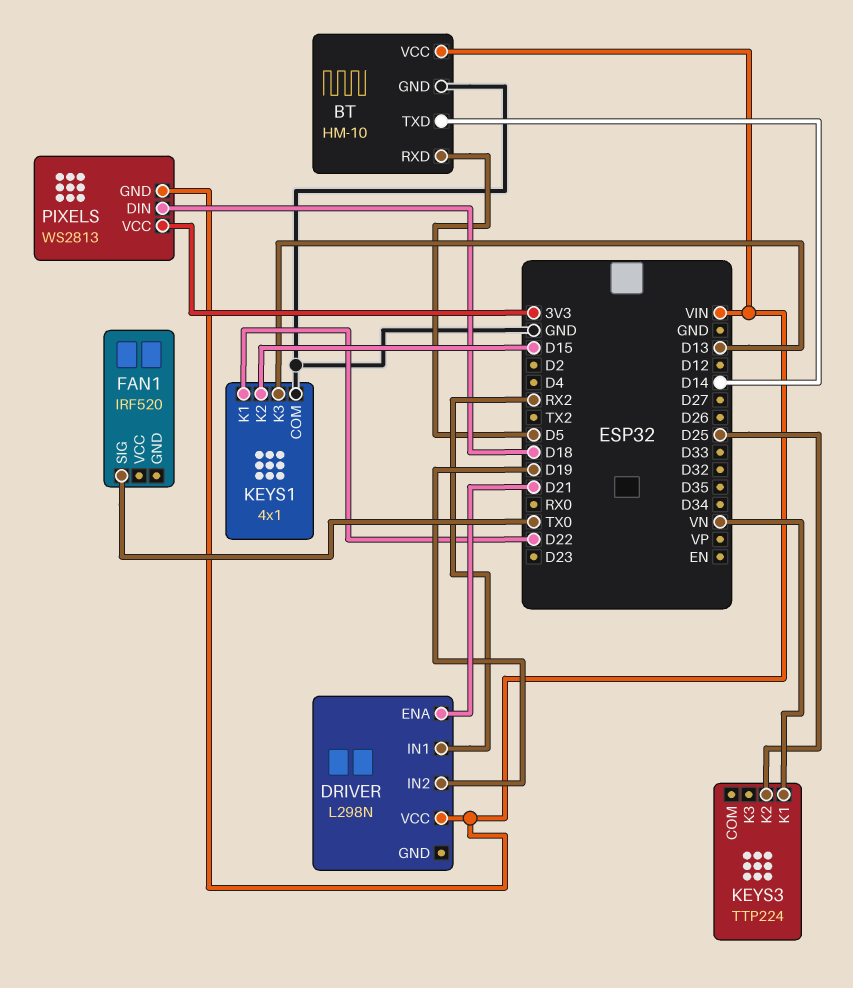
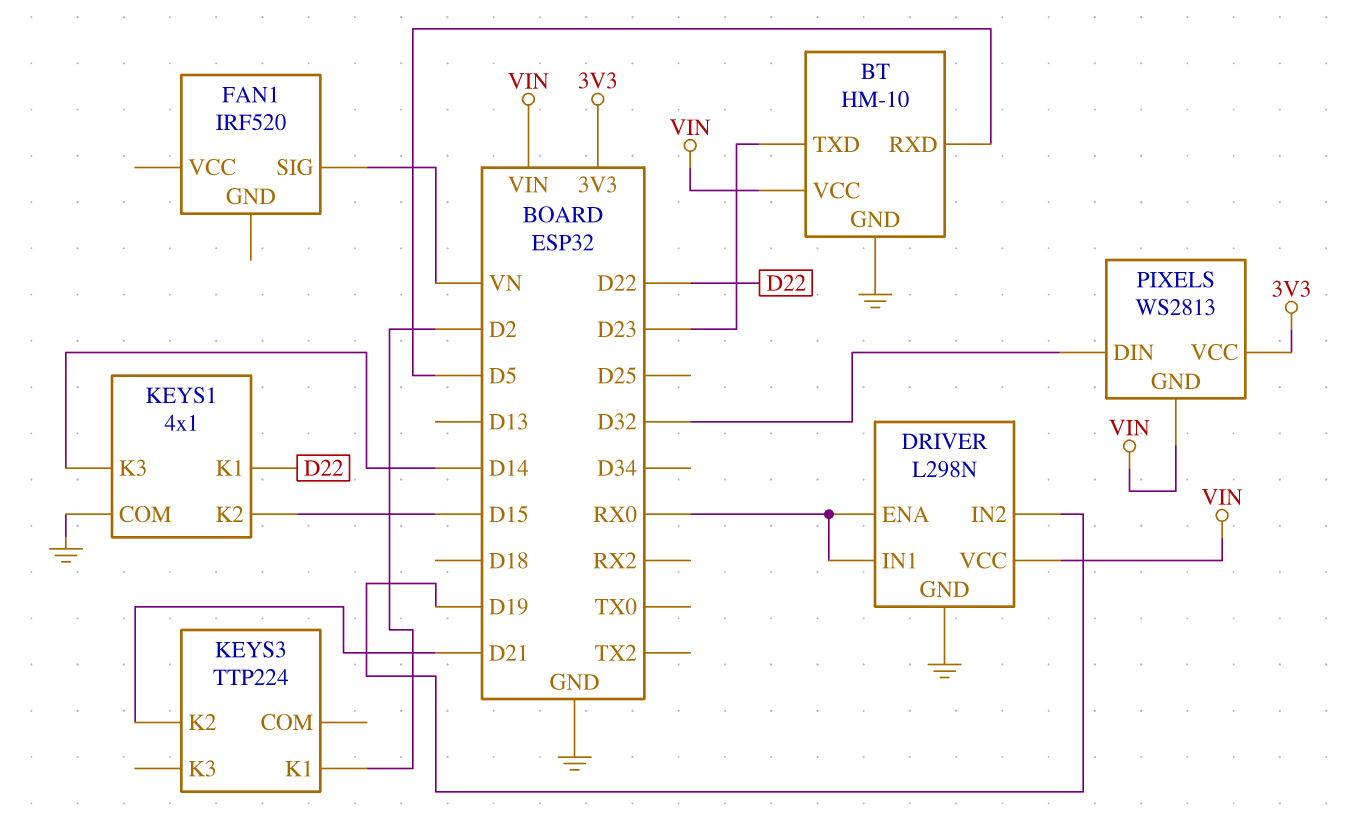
BT pin TXD: D14 -> D23
DRIVER pin ENA: D21 -> RX0
DRIVER pin GND: none -> GND
DRIVER pin IN1: RX2 -> RX0
FAN1 pin SIG: TX0 -> VN
KEYS1 pin K3: D13 -> D14
KEYS3 pin K1: VN -> D2
KEYS3 pin K2: D25 -> D21
PIXELS pin DIN: D18 -> D32

